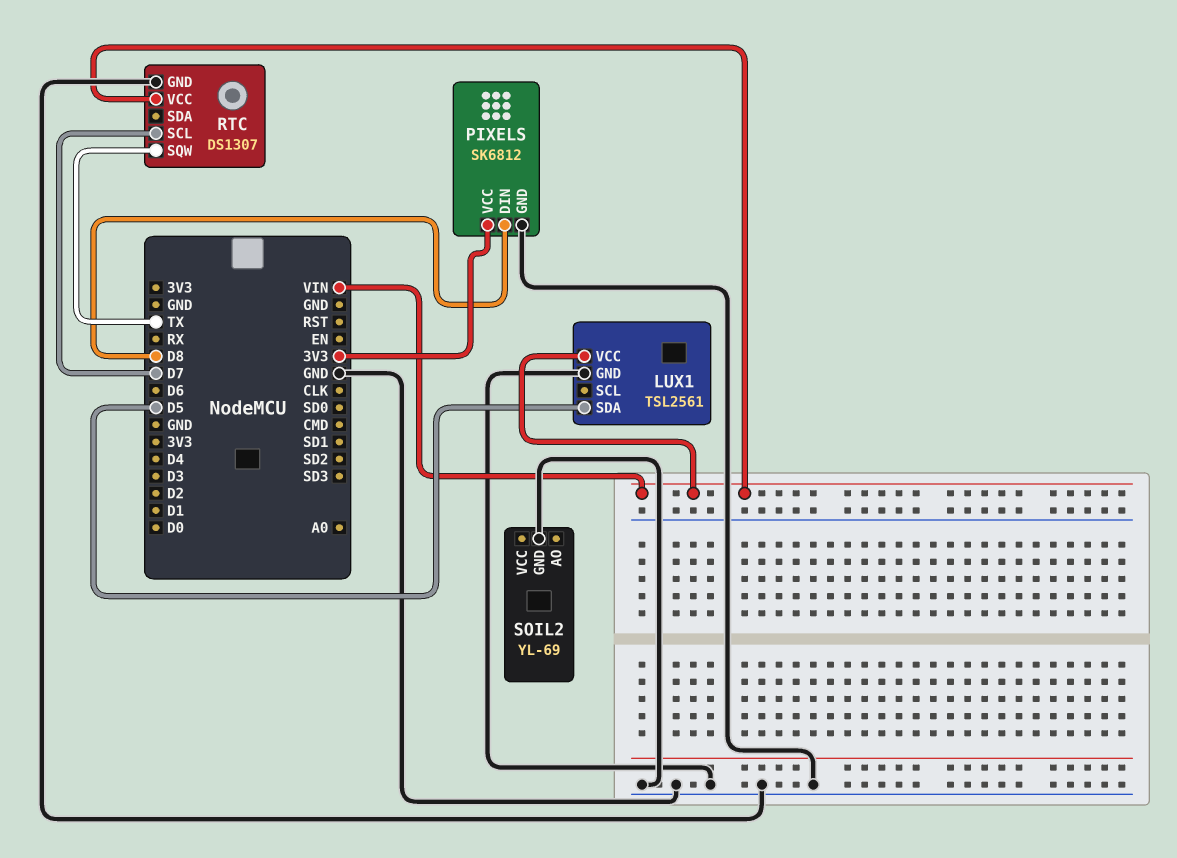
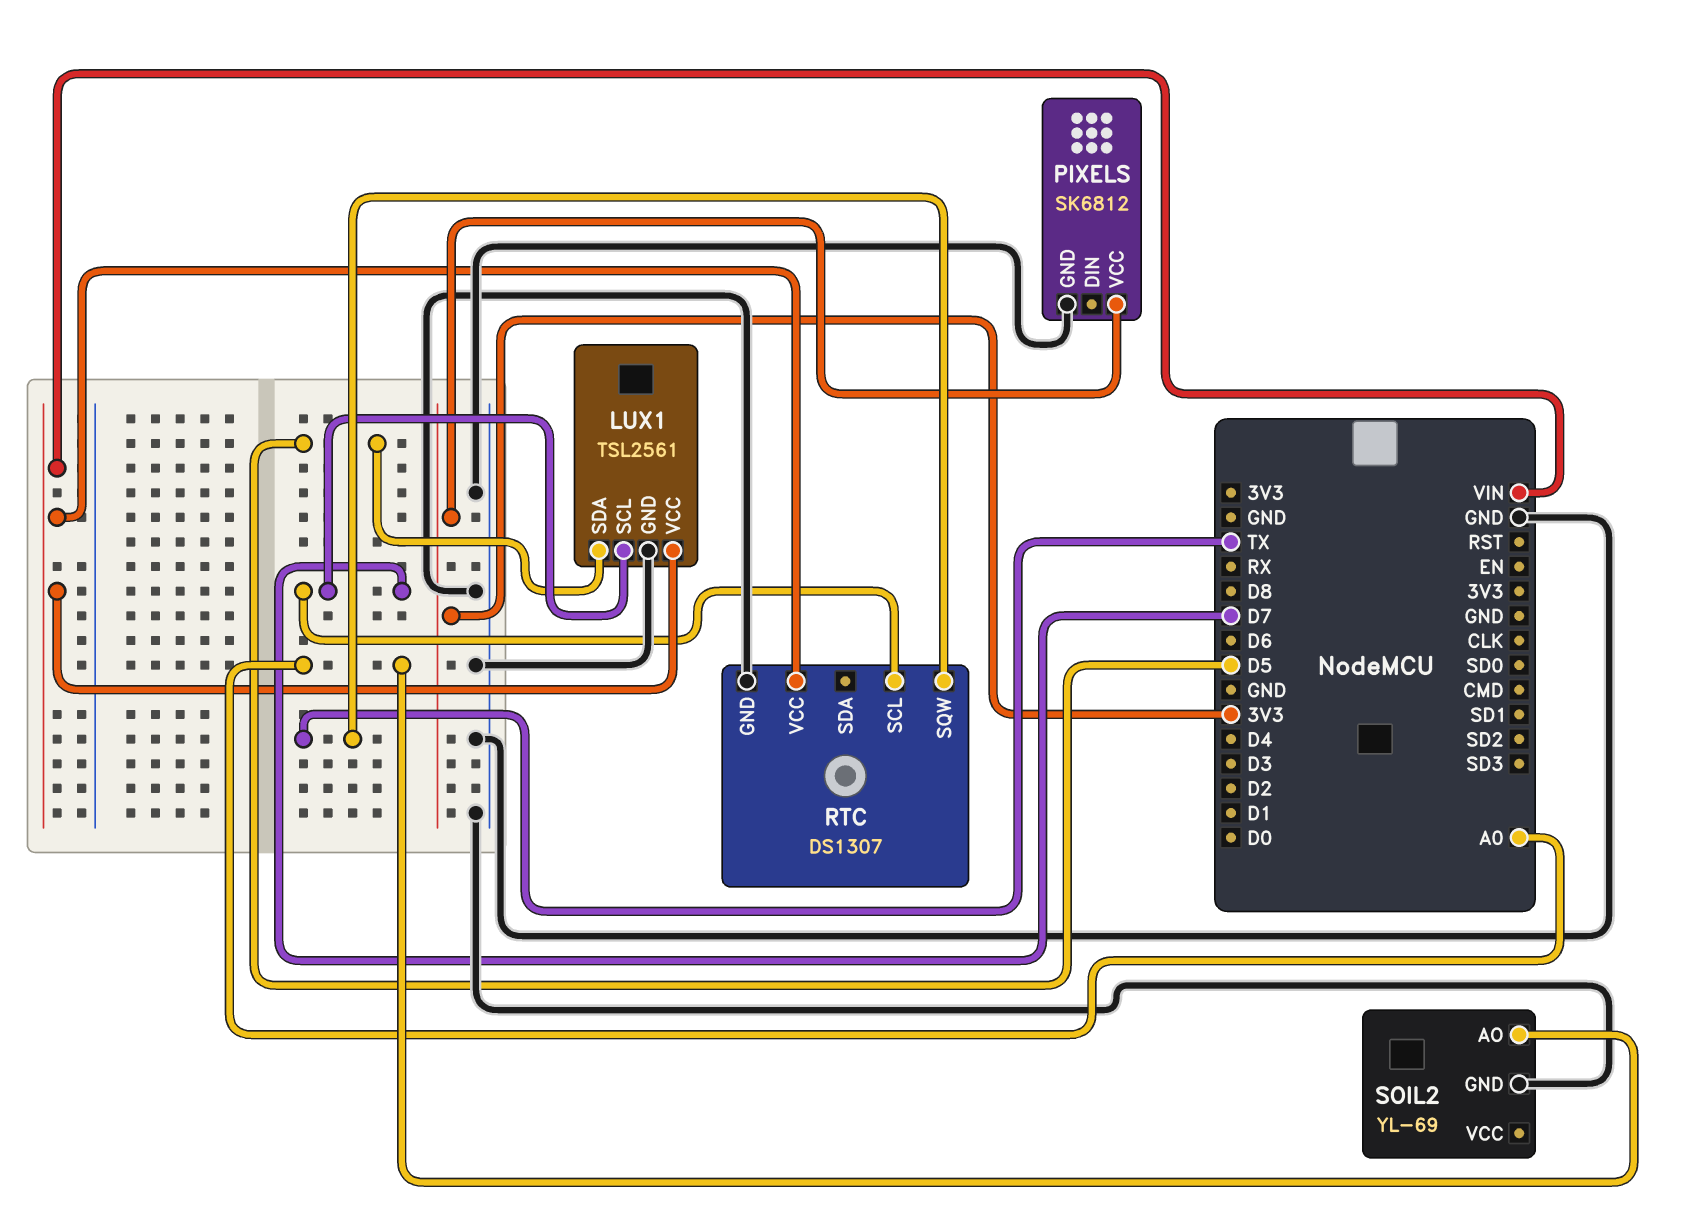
LUX1 pin SCL: none -> D7
PIXELS pin DIN: D8 -> none
SOIL2 pin AO: none -> A0

